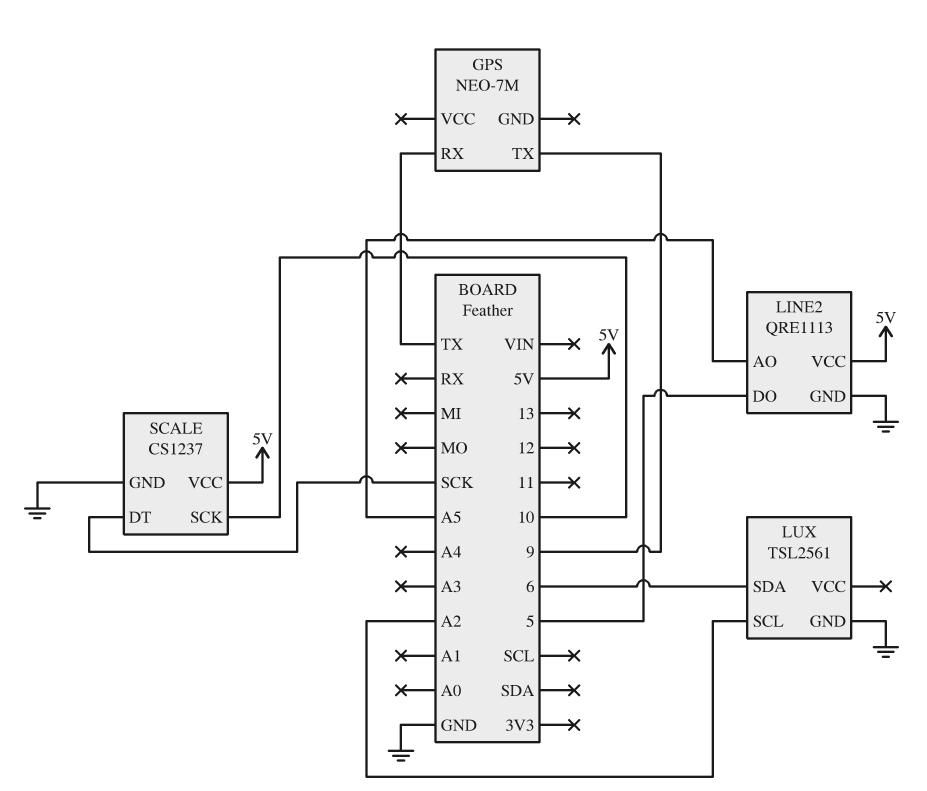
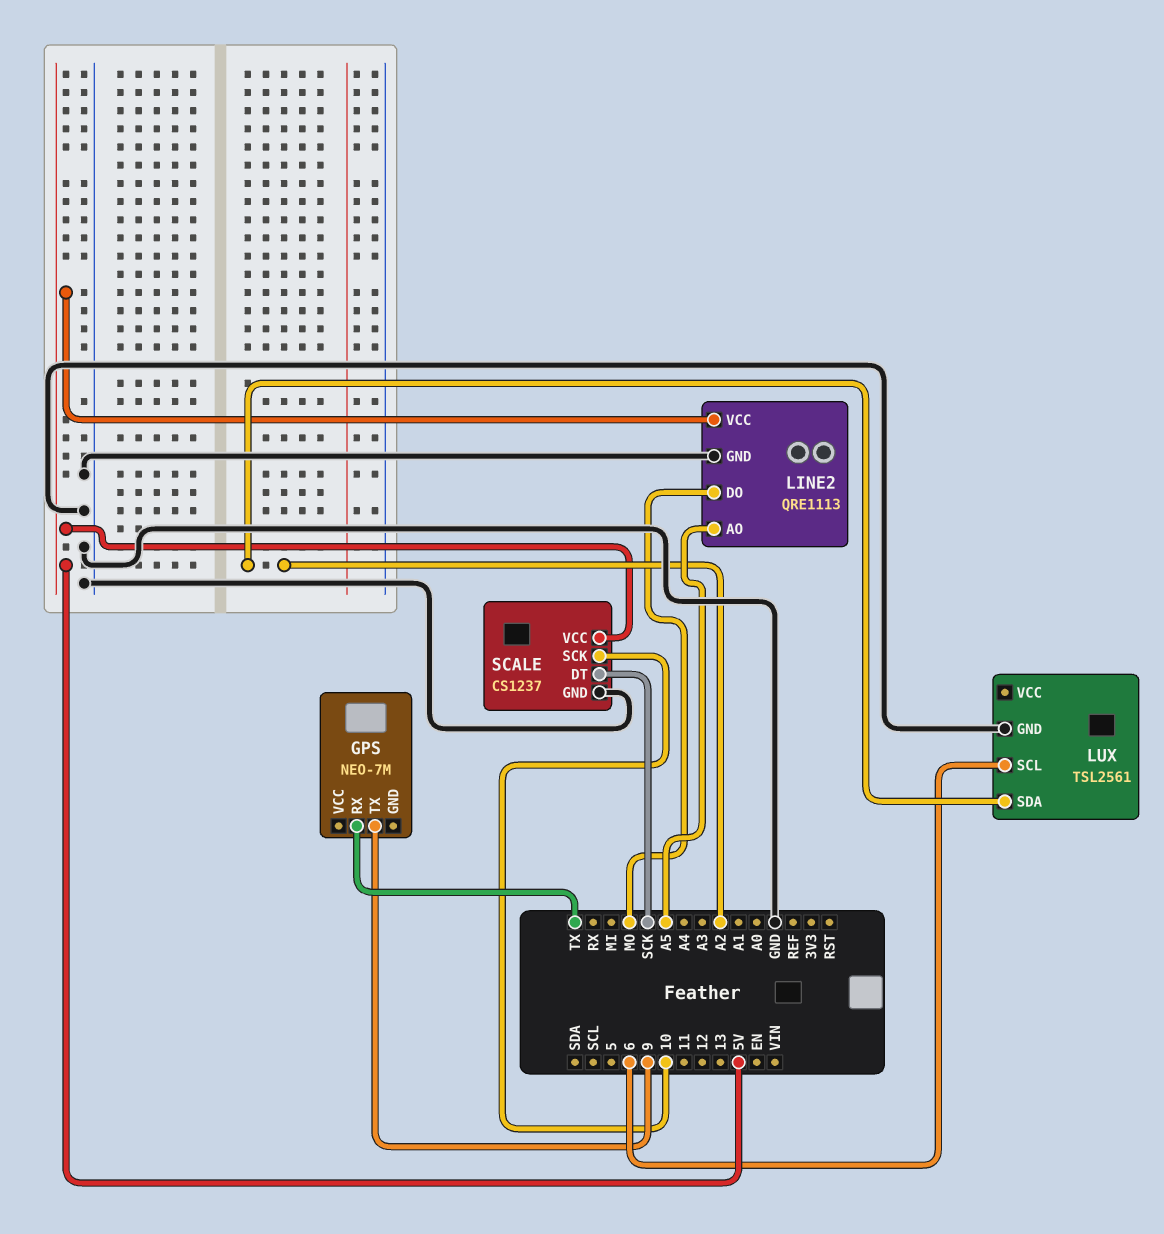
LINE2 pin DO: 5 -> MO
LUX pin SCL: A2 -> 6
LUX pin SDA: 6 -> A2

